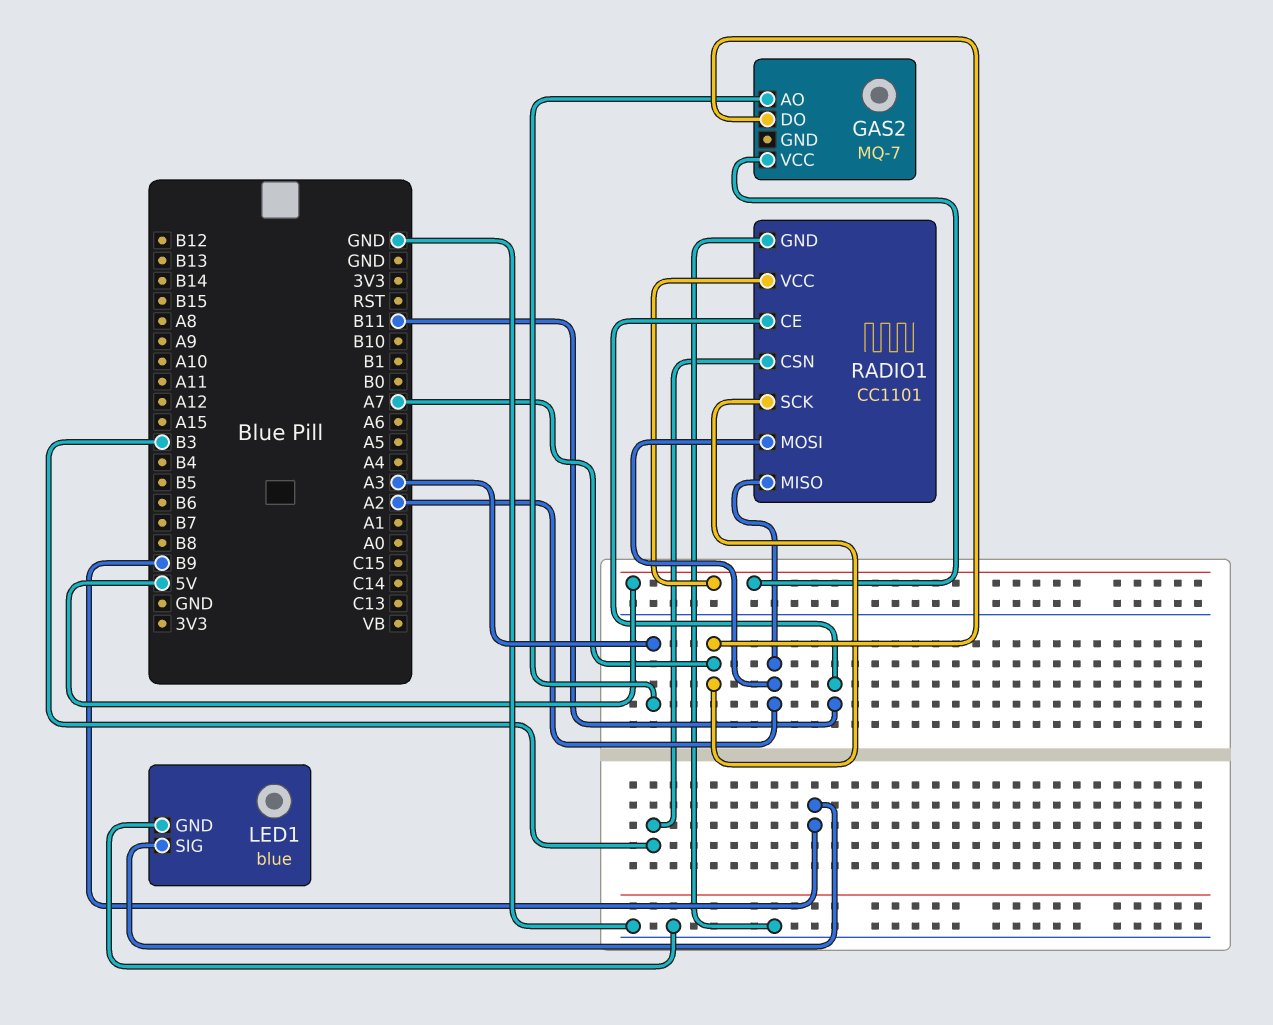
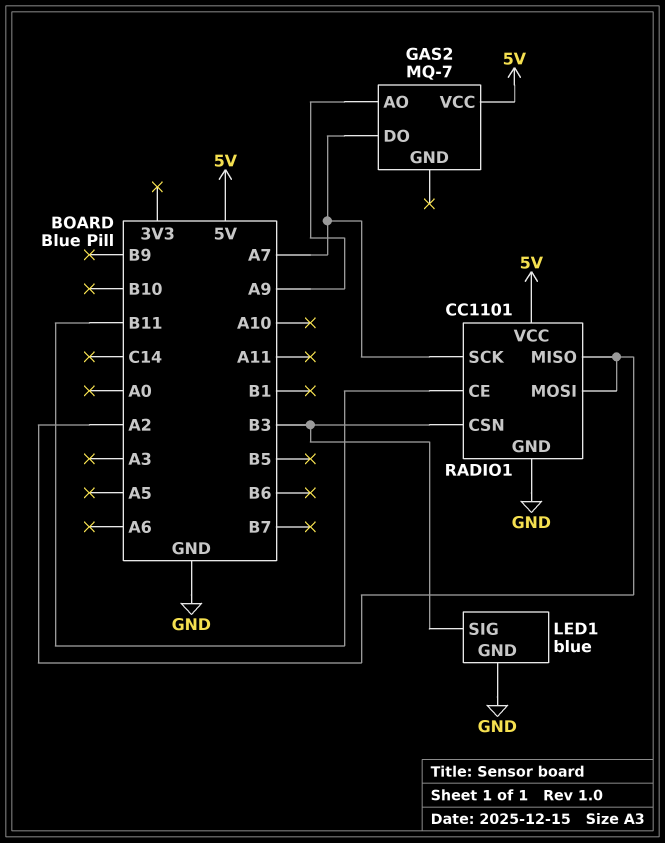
GAS2 pin AO: A3 -> A9
LED1 pin SIG: B9 -> B3

